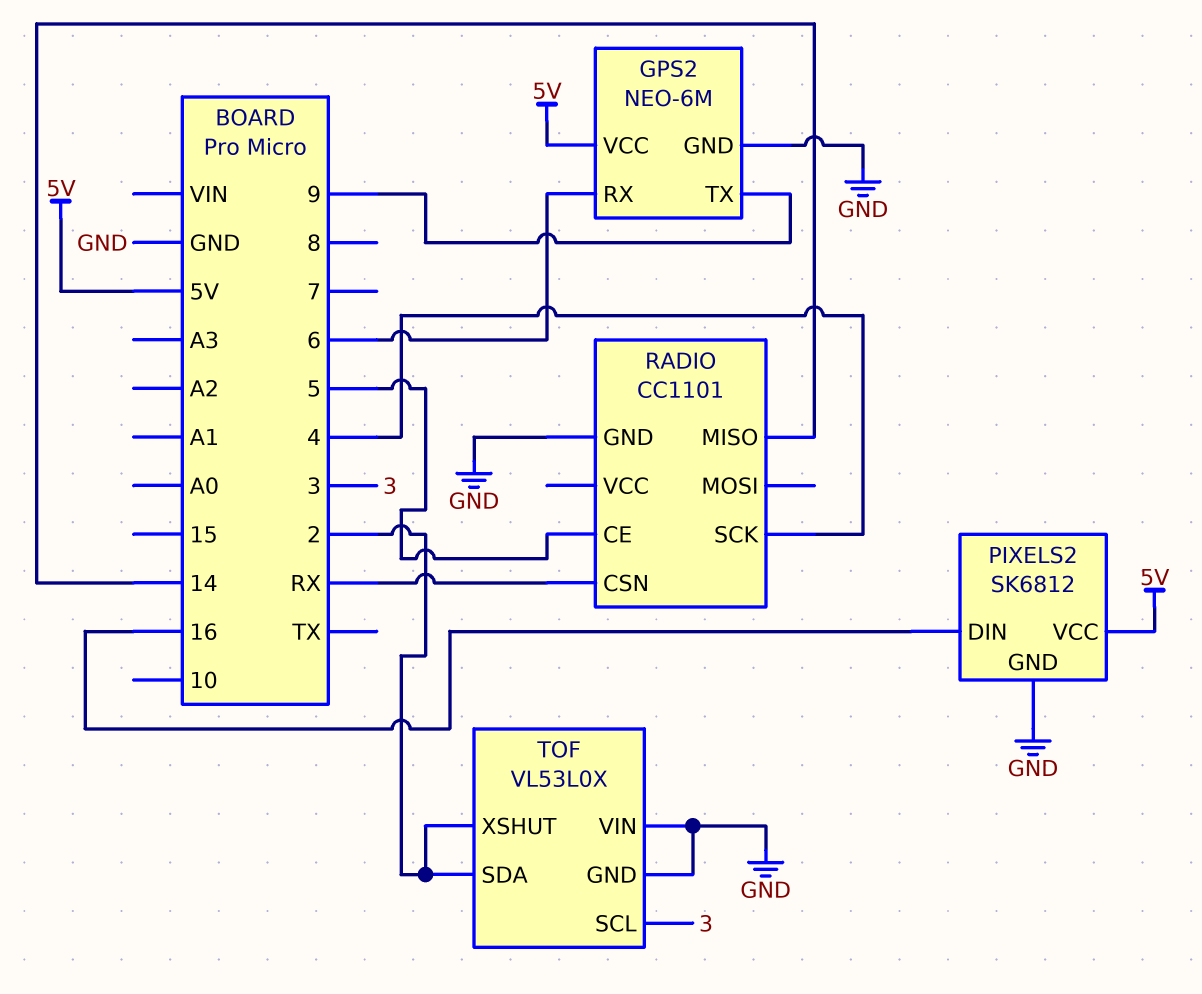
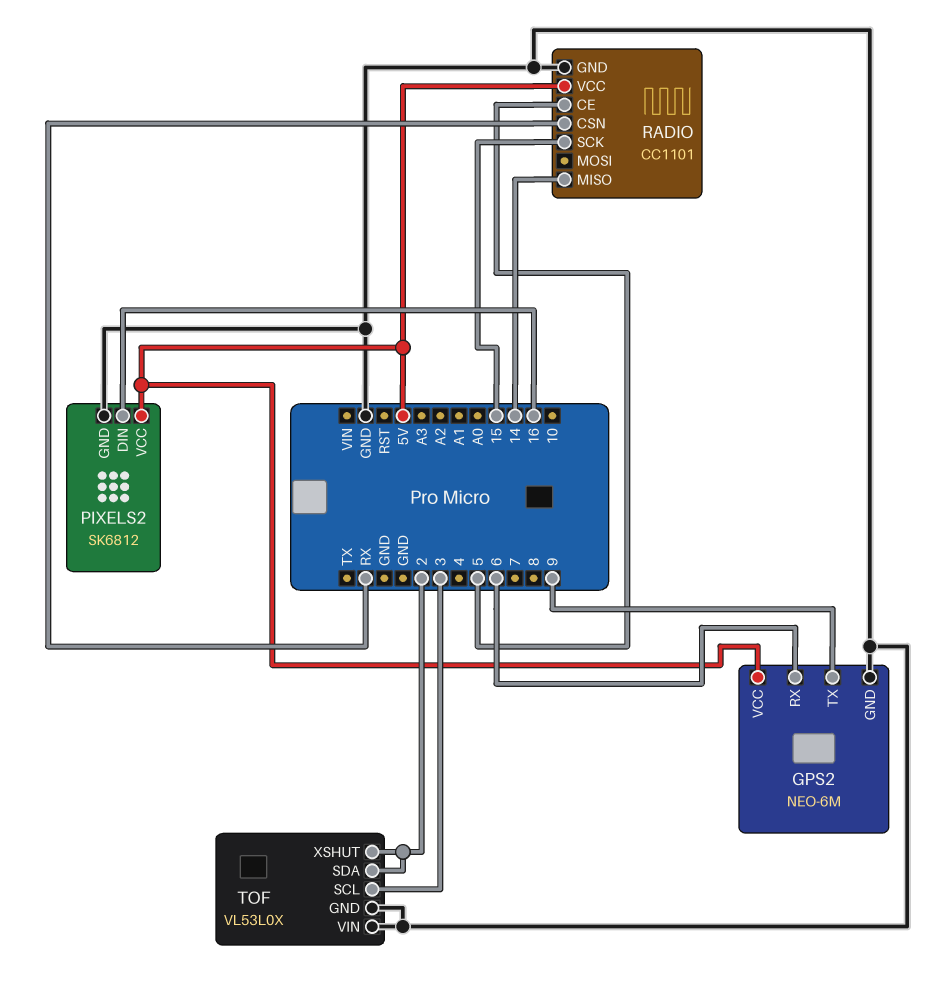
RADIO pin SCK: 4 -> 15
RADIO pin VCC: none -> 5V

